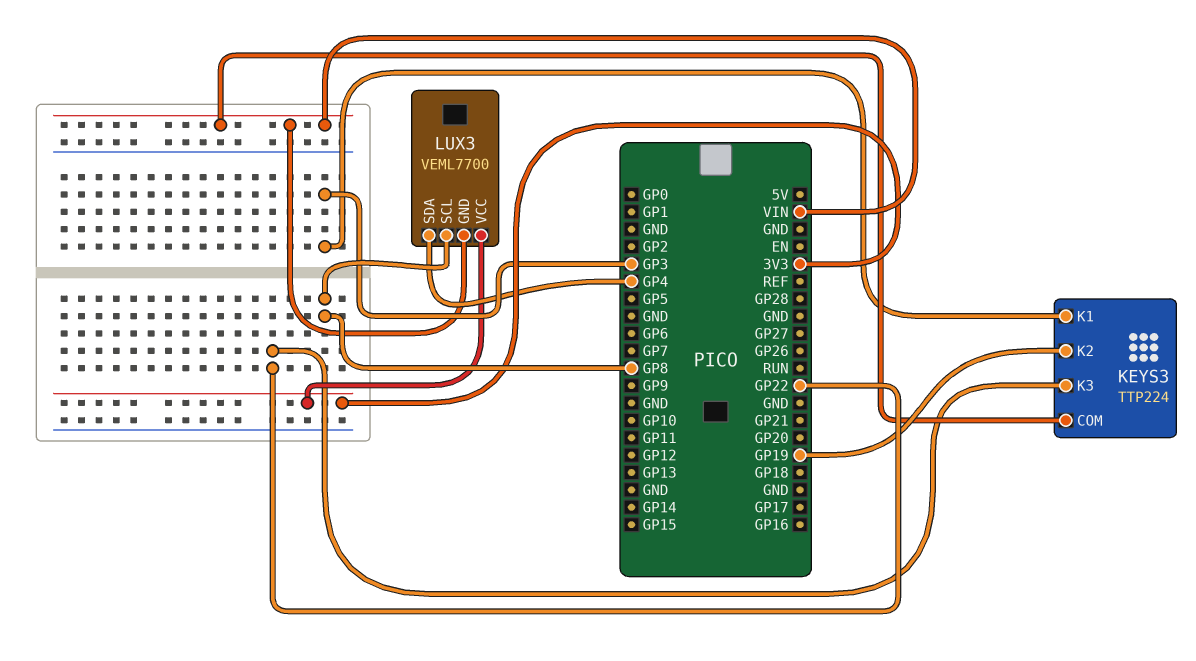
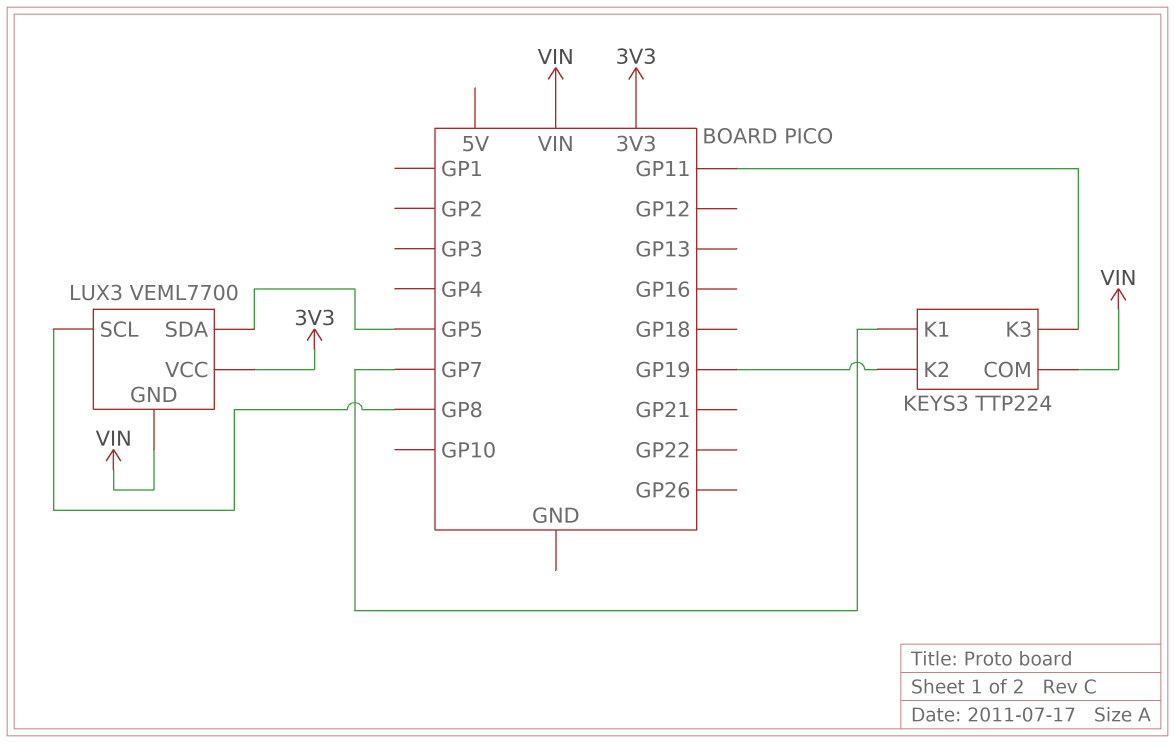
KEYS3 pin K1: GP3 -> GP7
KEYS3 pin K3: GP22 -> GP11
LUX3 pin SDA: GP4 -> GP5

